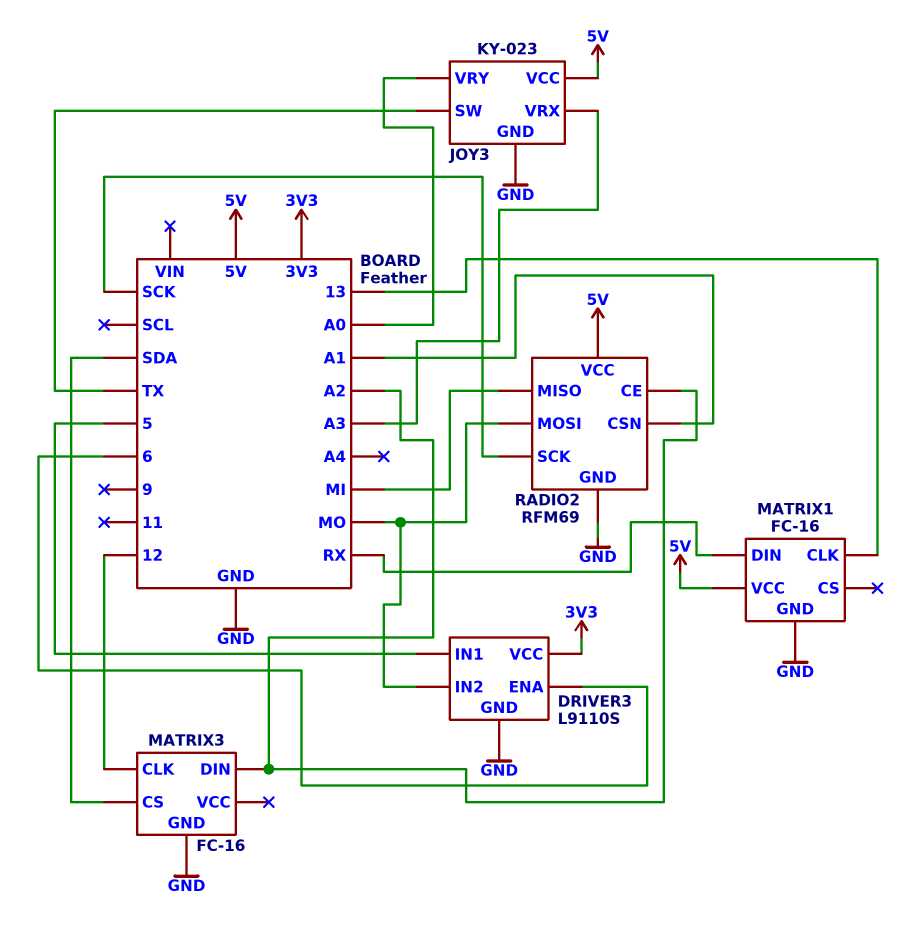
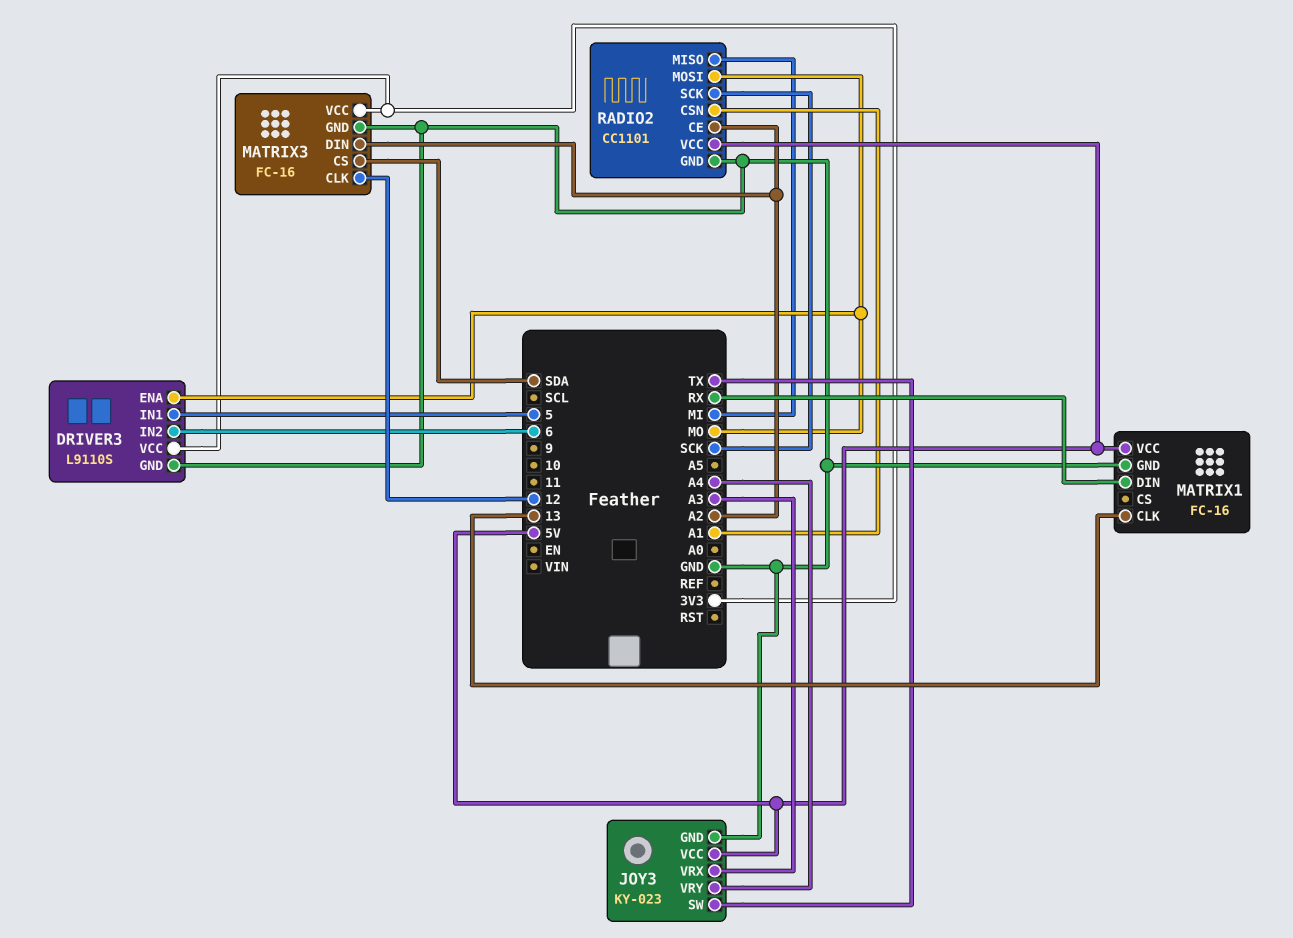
DRIVER3 pin ENA: 6 -> MO
DRIVER3 pin IN2: MO -> 6
JOY3 pin VRY: A0 -> A4
MATRIX3 pin VCC: none -> 3V3
RADIO2: RFM69 -> CC1101

